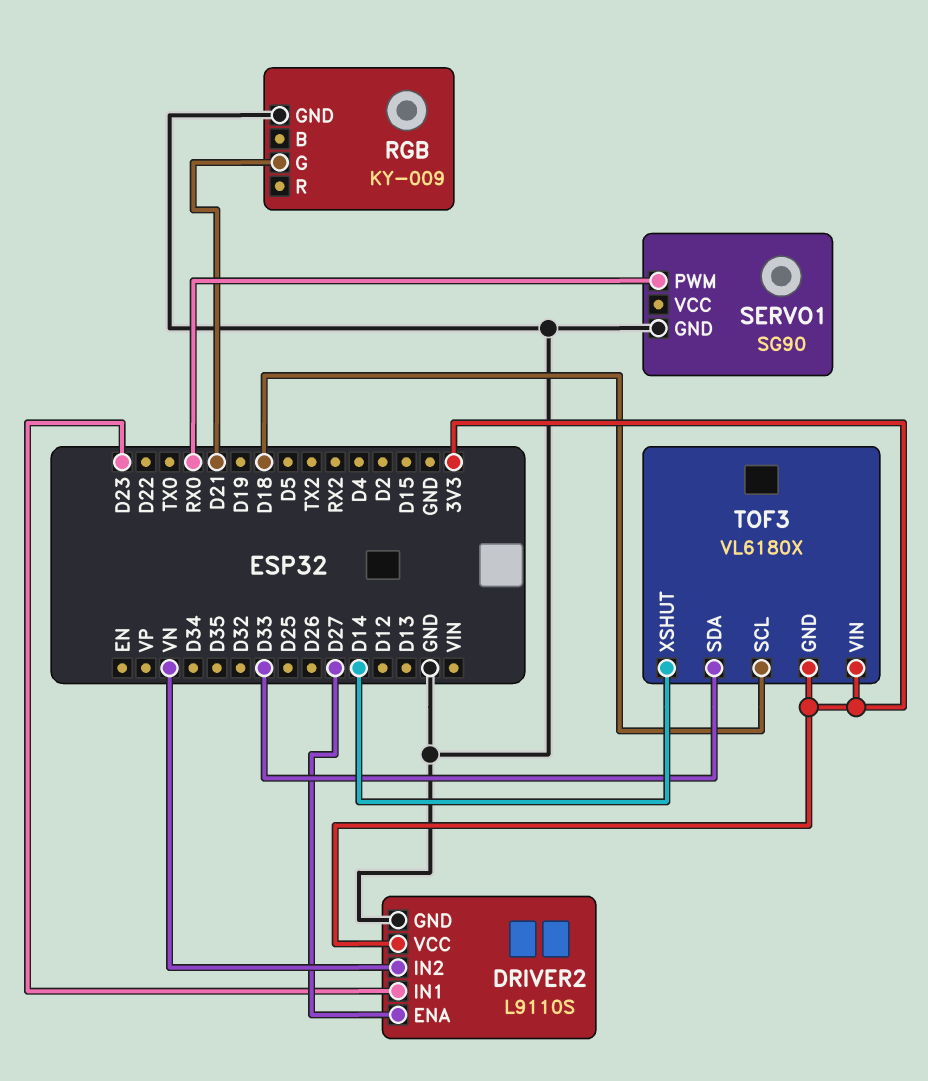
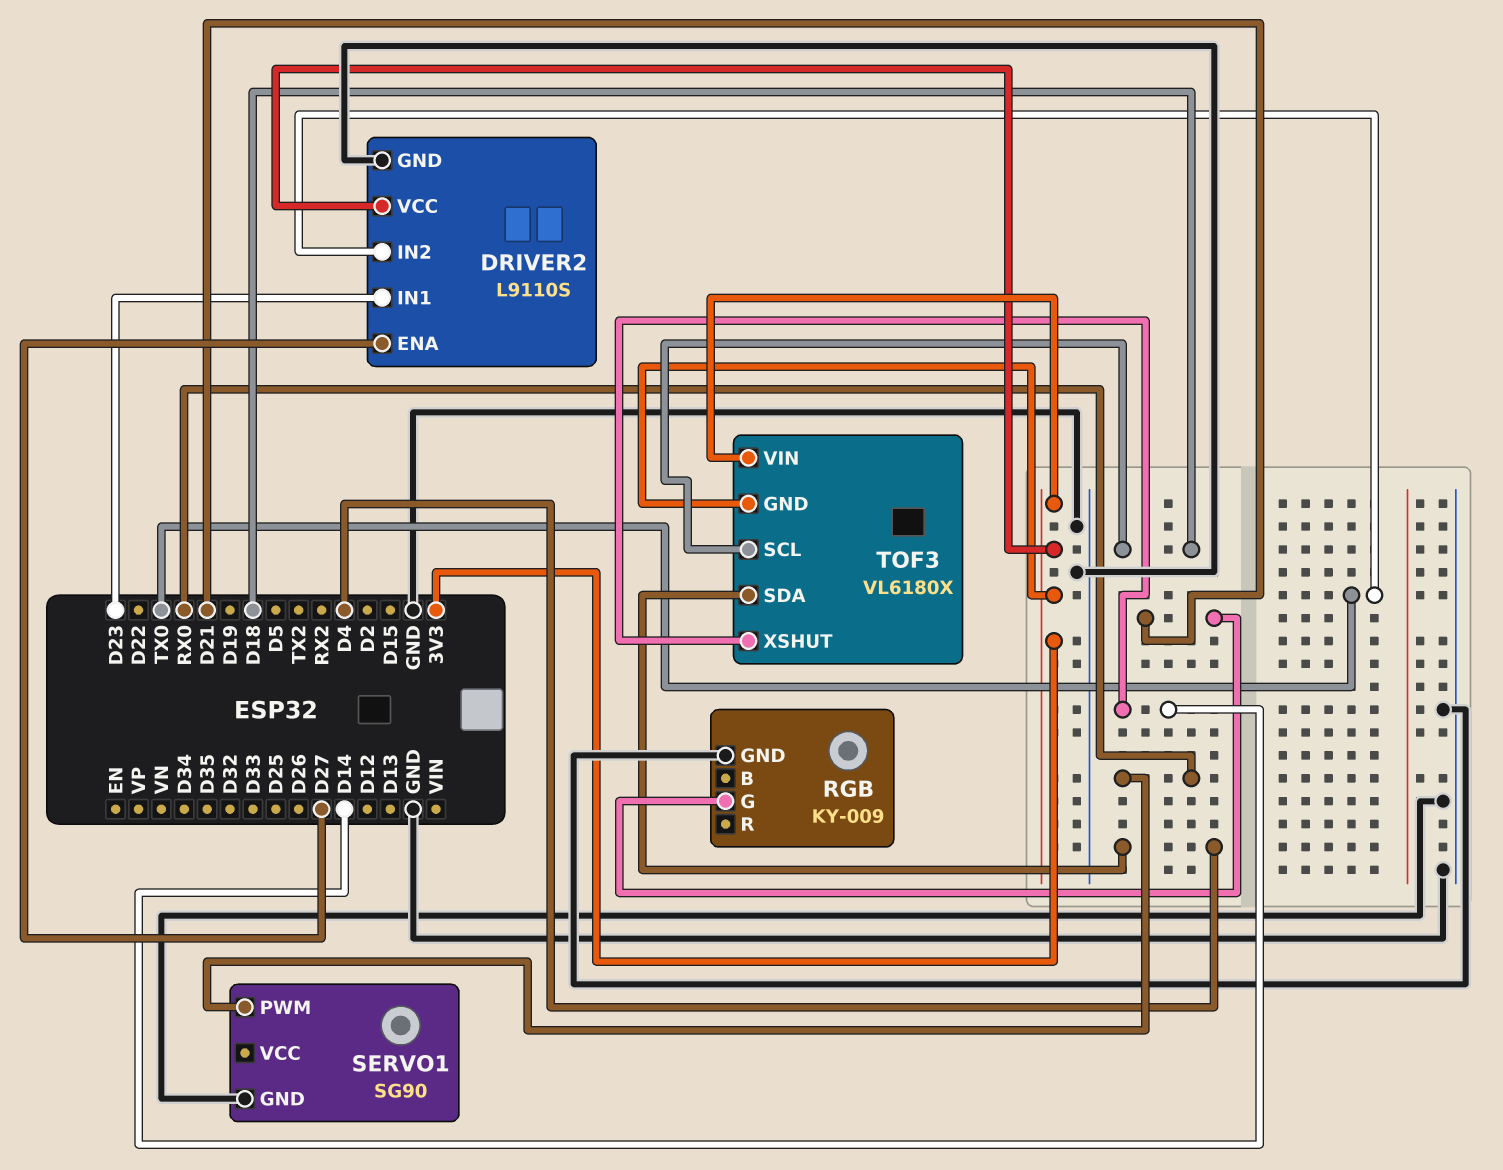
DRIVER2 pin IN2: VN -> TX0
TOF3 pin SDA: D33 -> D4

